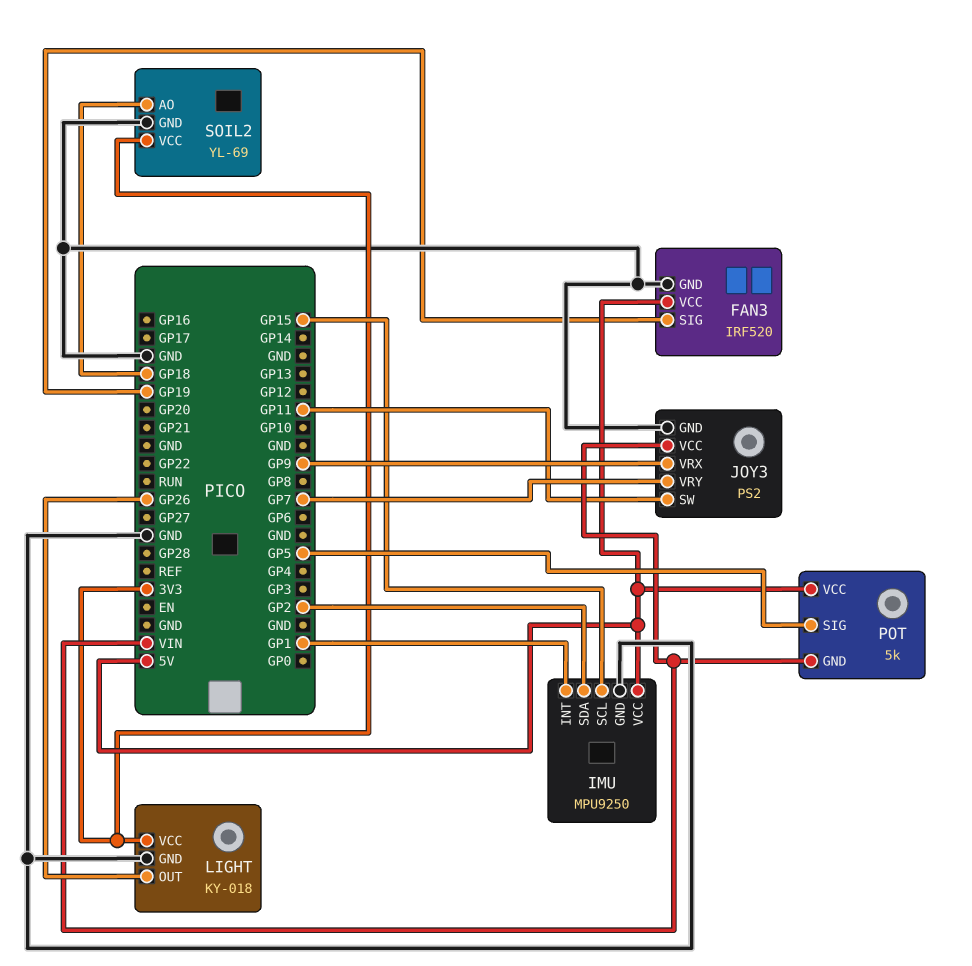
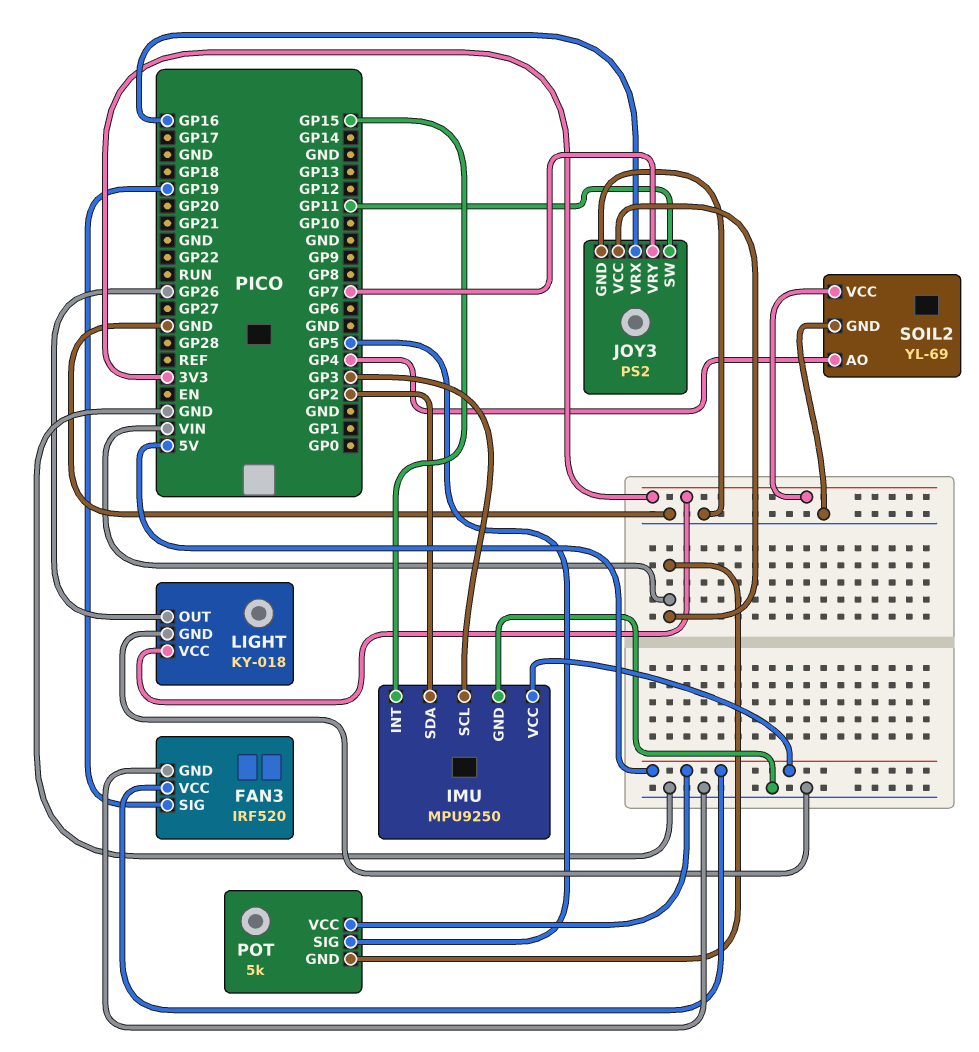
IMU pin INT: GP1 -> GP15
IMU pin SCL: GP15 -> GP3
JOY3 pin VRX: GP9 -> GP16
SOIL2 pin AO: GP18 -> GP4

